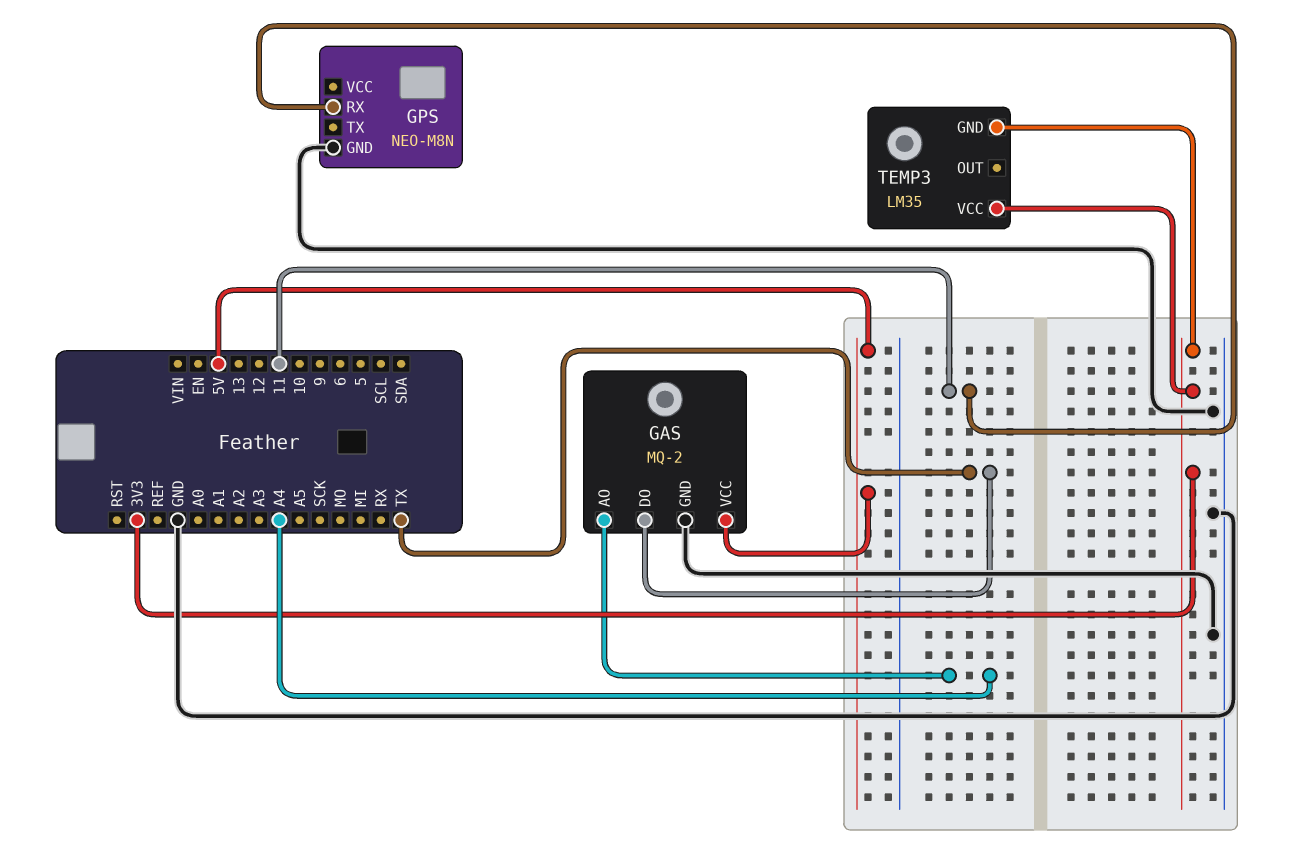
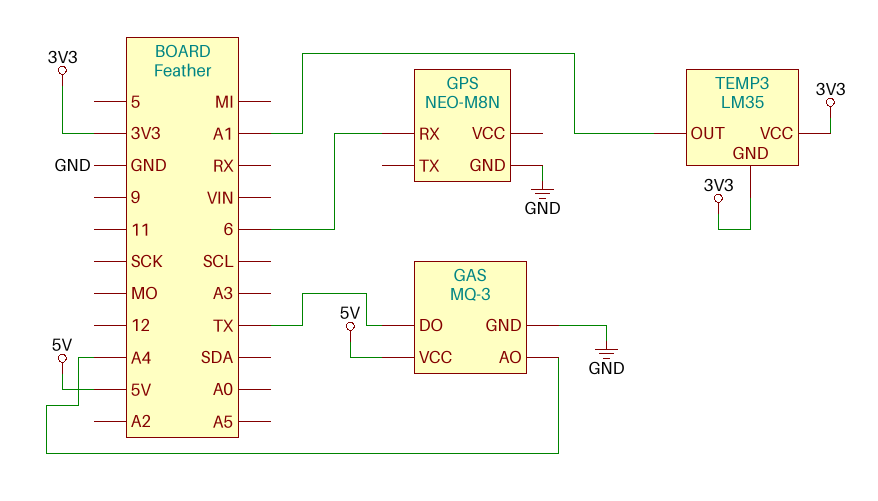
GAS: MQ-2 -> MQ-3
GPS pin RX: 11 -> 6
TEMP3 pin OUT: none -> A1

